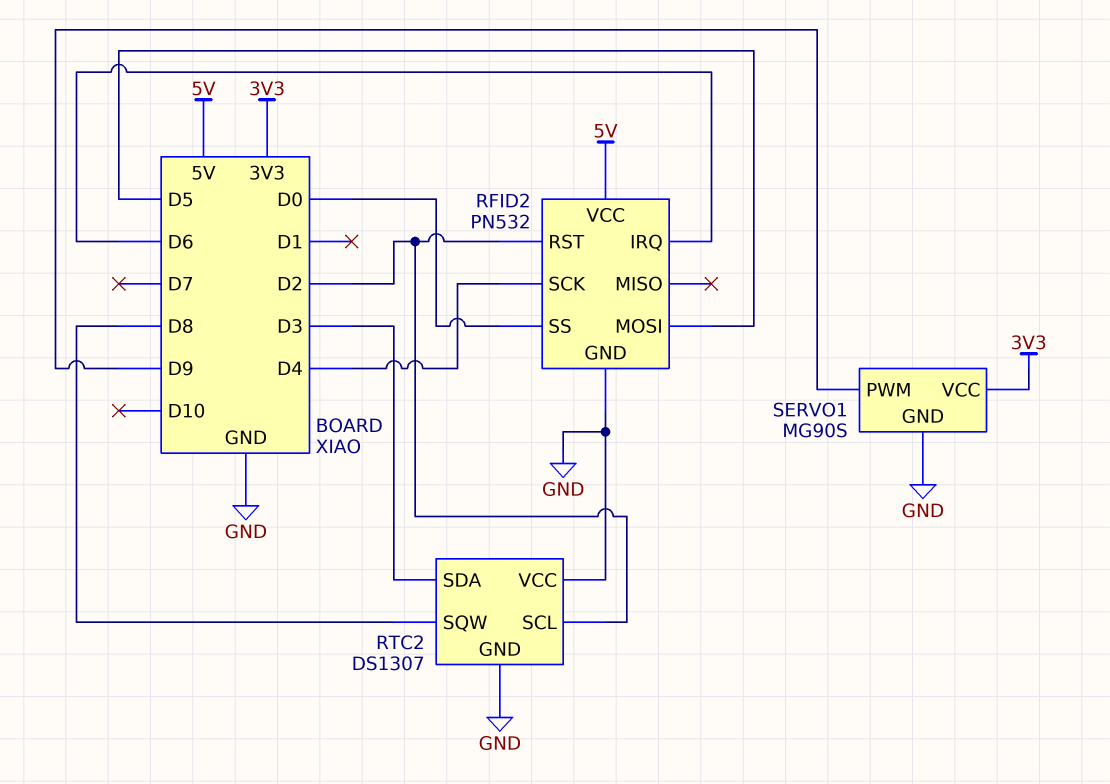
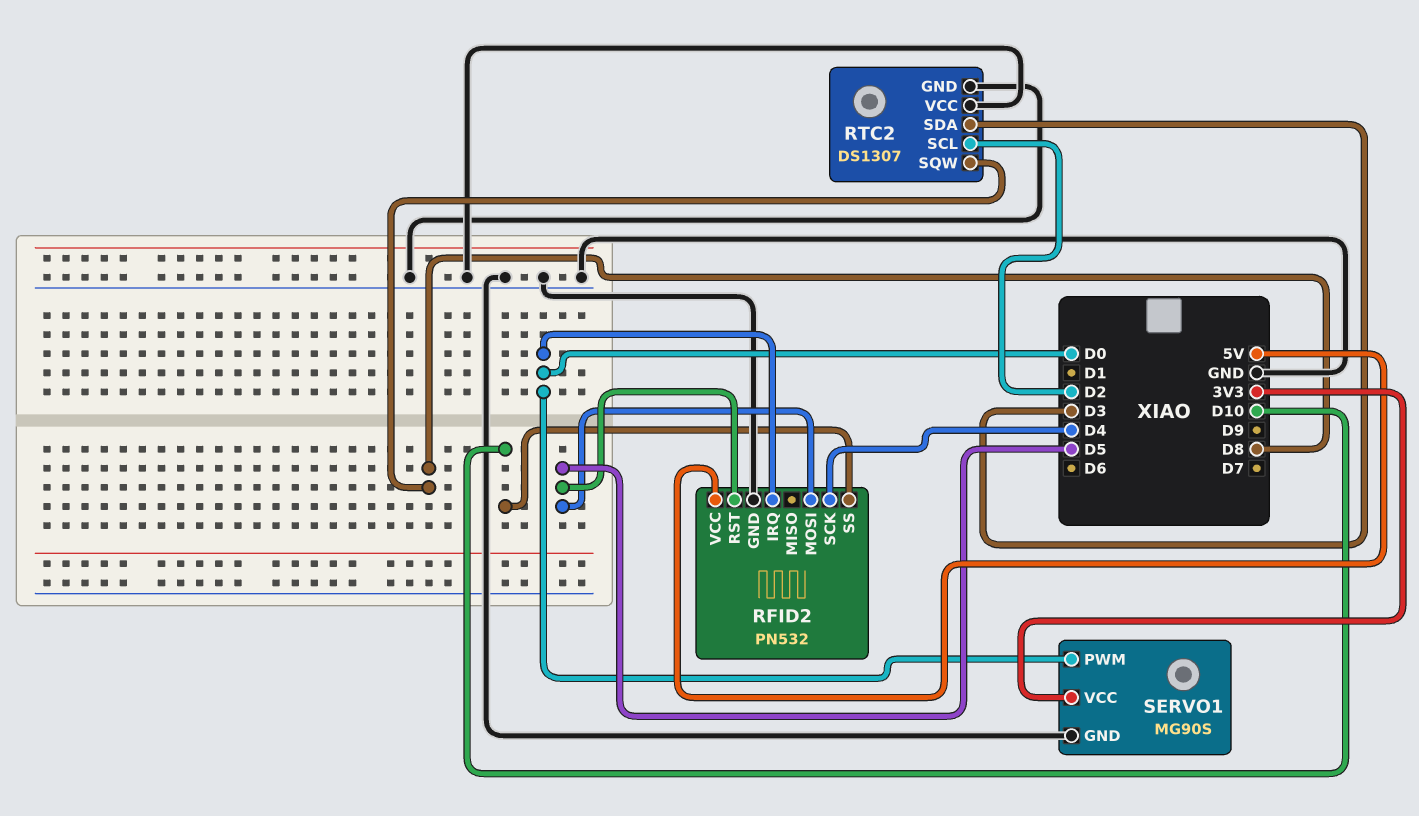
RFID2 pin IRQ: D6 -> D0
RFID2 pin RST: D2 -> D5
RFID2 pin SS: D0 -> D10
SERVO1 pin PWM: D9 -> D0

